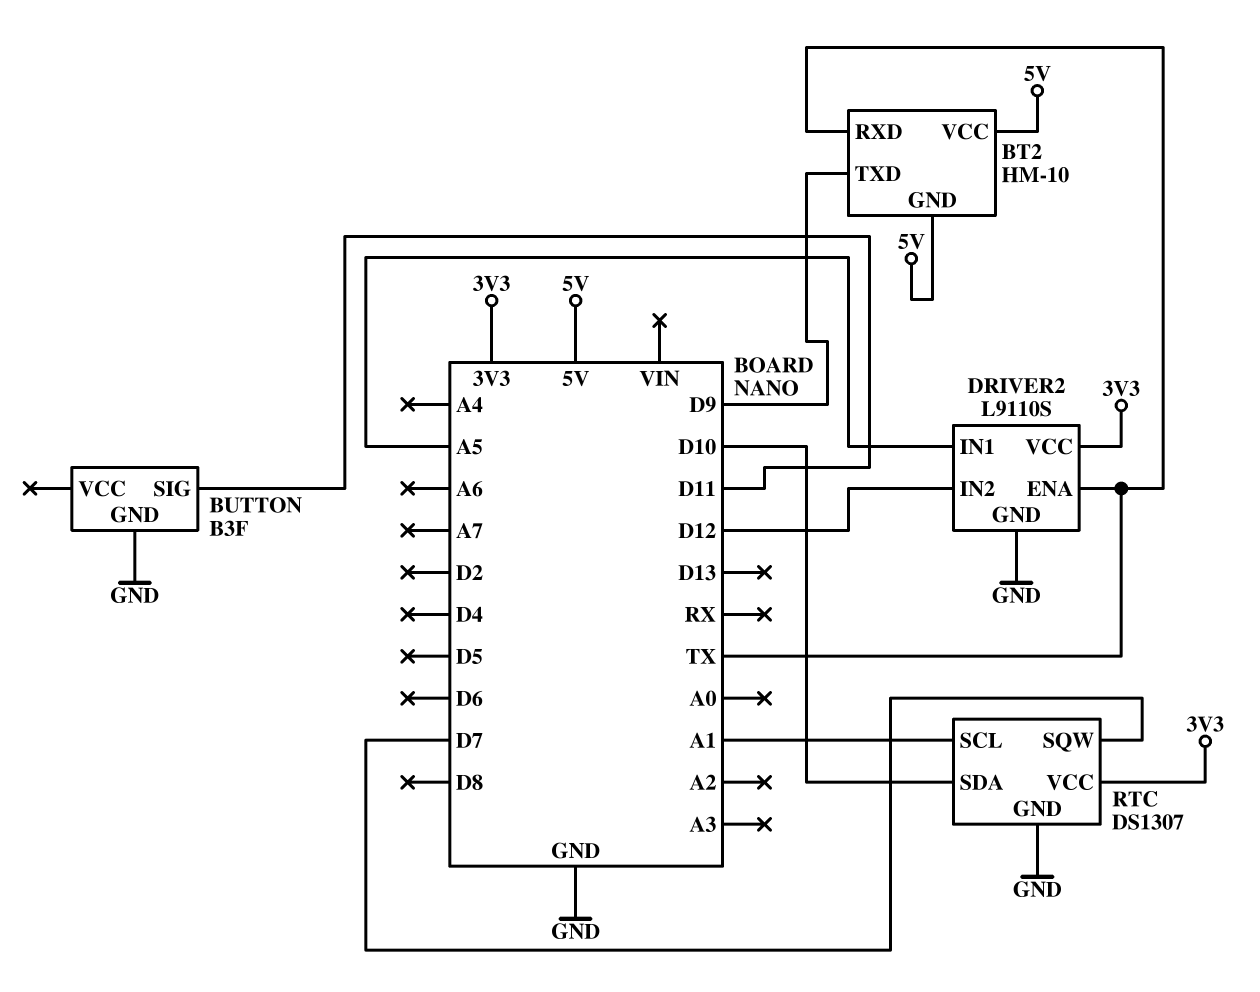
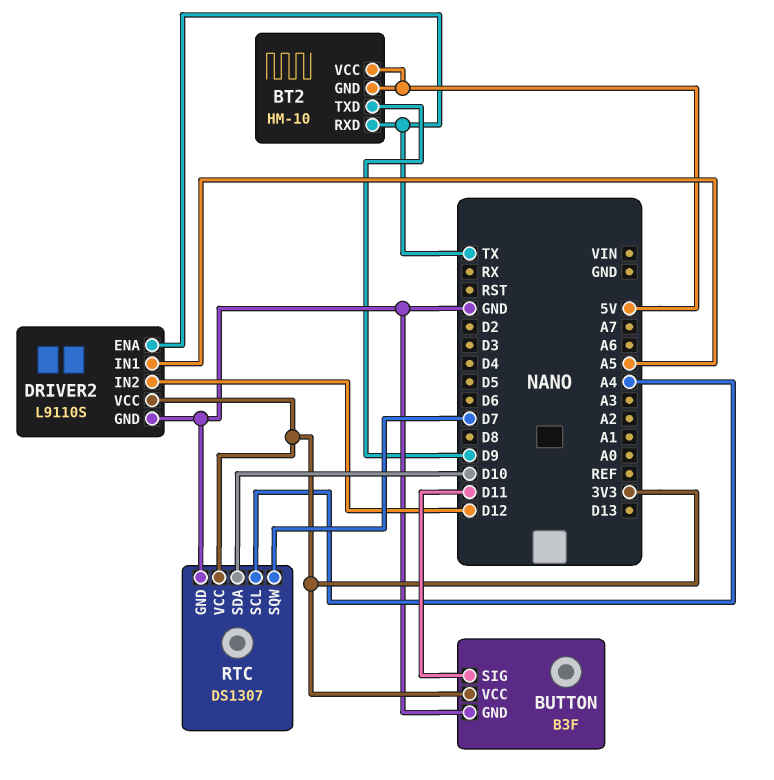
BUTTON pin VCC: none -> 3V3
RTC pin SCL: A1 -> A4

